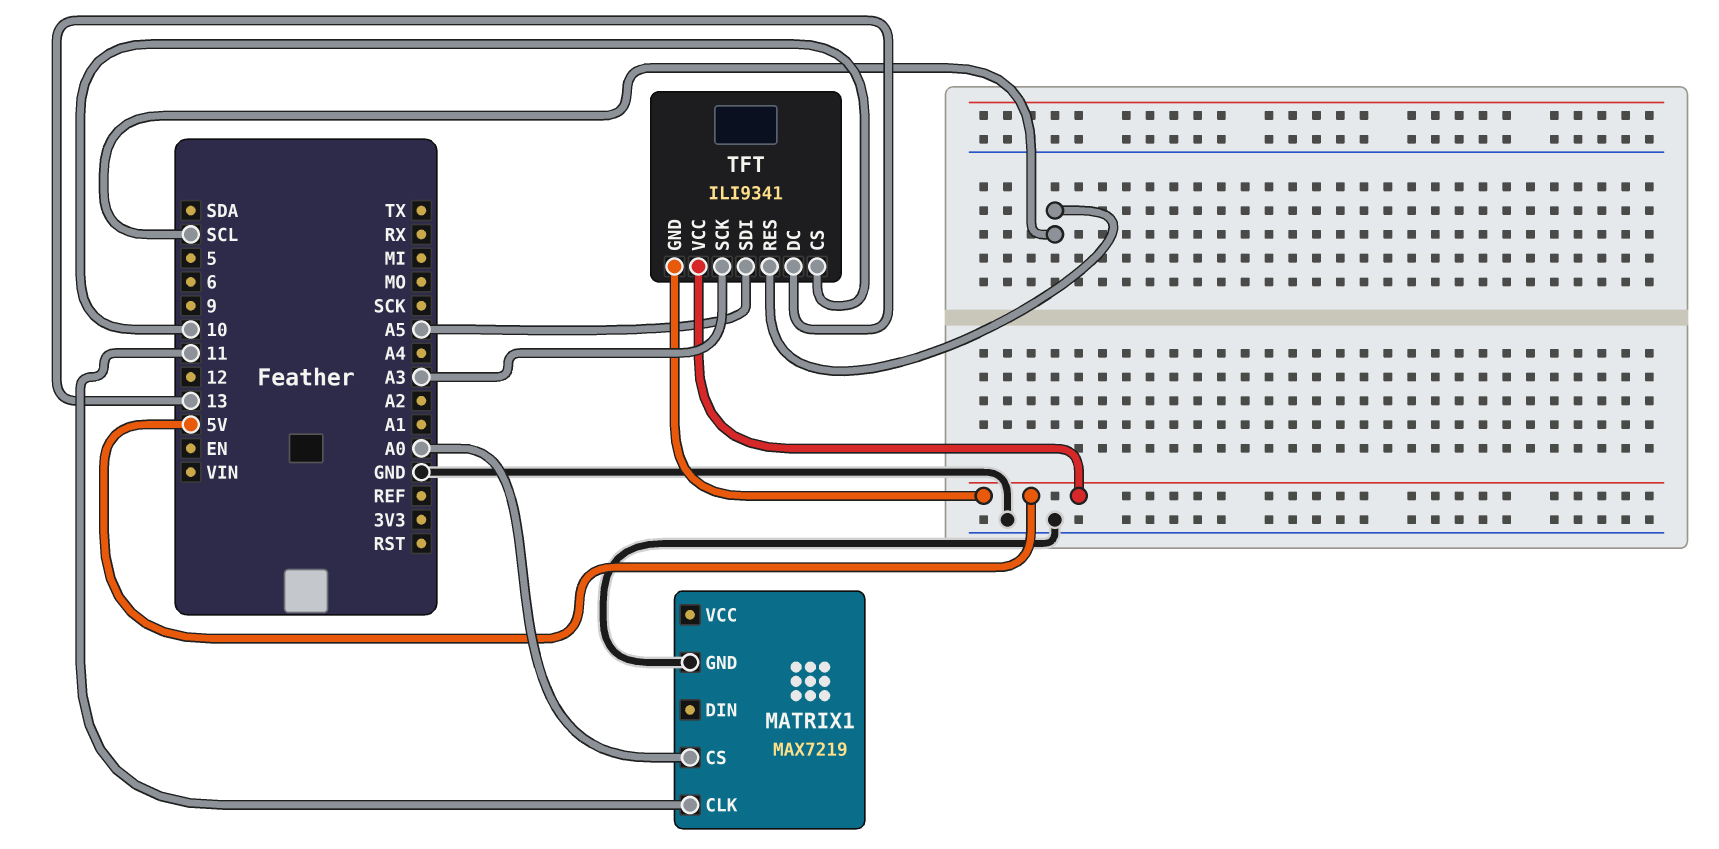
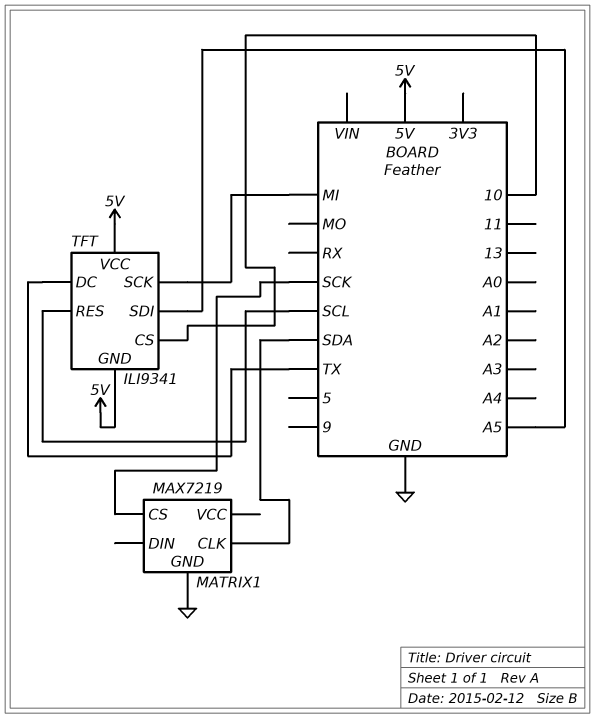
MATRIX1 pin CLK: 11 -> SDA
MATRIX1 pin CS: A0 -> SCK
TFT pin DC: 13 -> TX
TFT pin SCK: A3 -> MI

